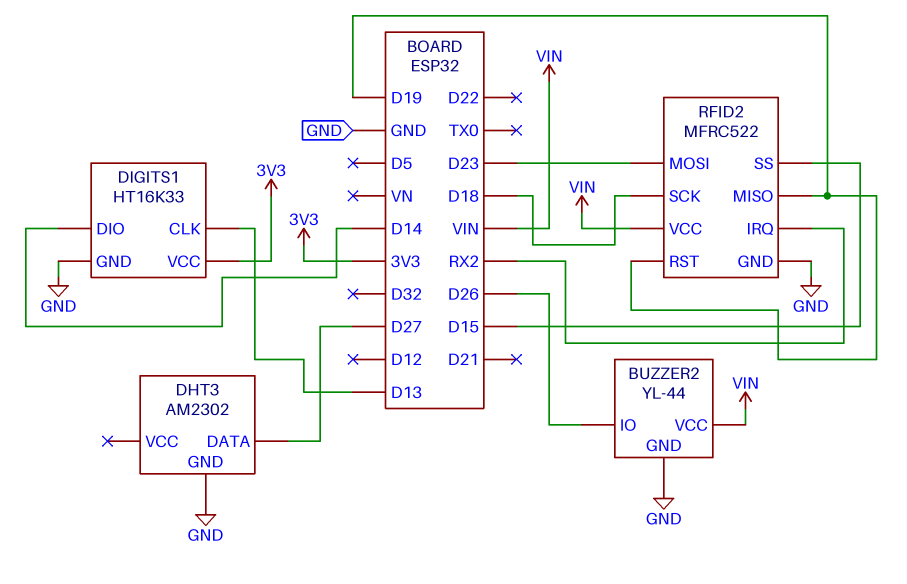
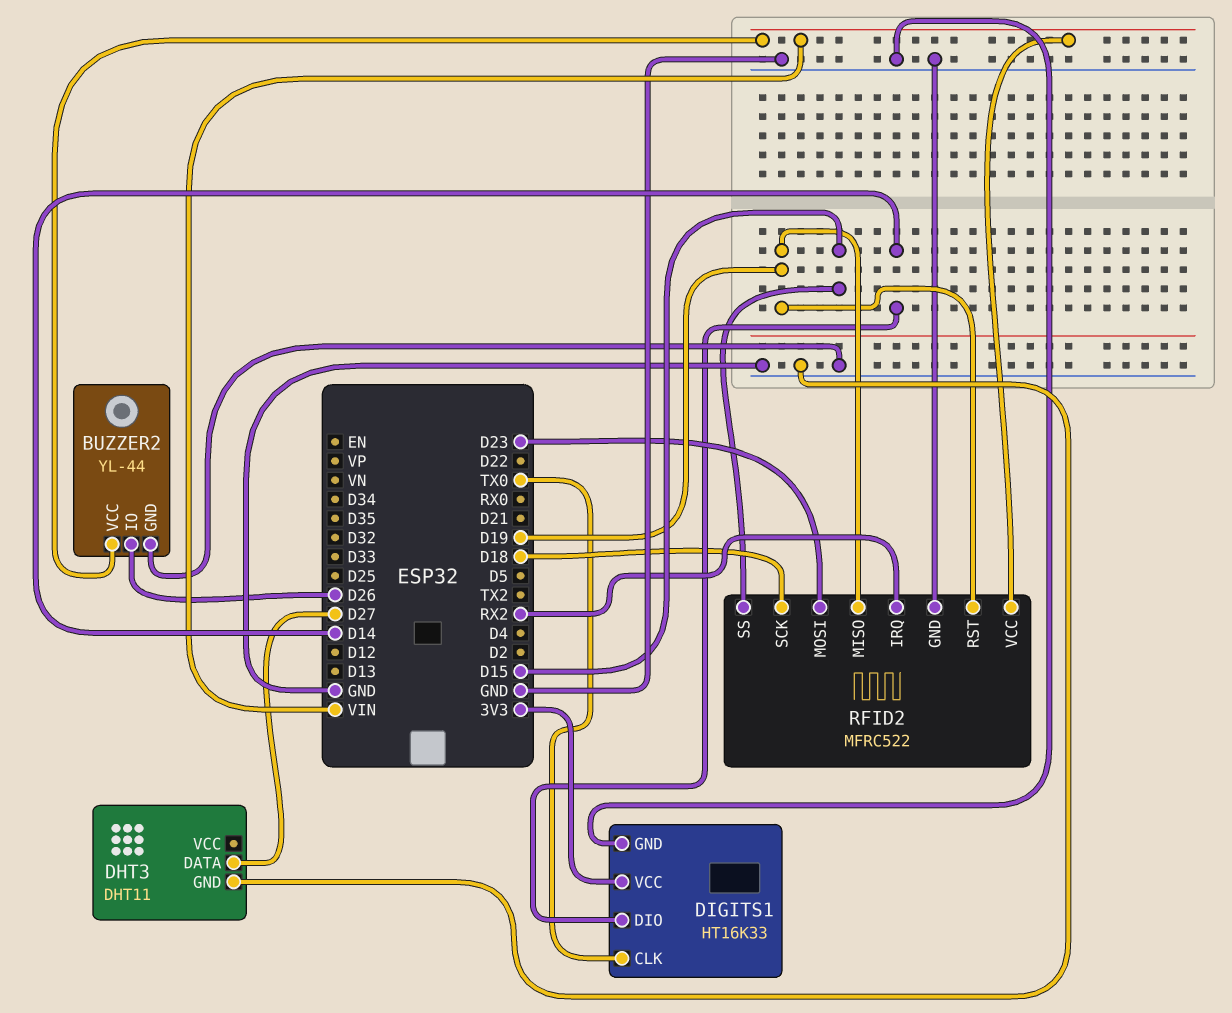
DHT3: AM2302 -> DHT11
DIGITS1 pin CLK: D13 -> TX0

